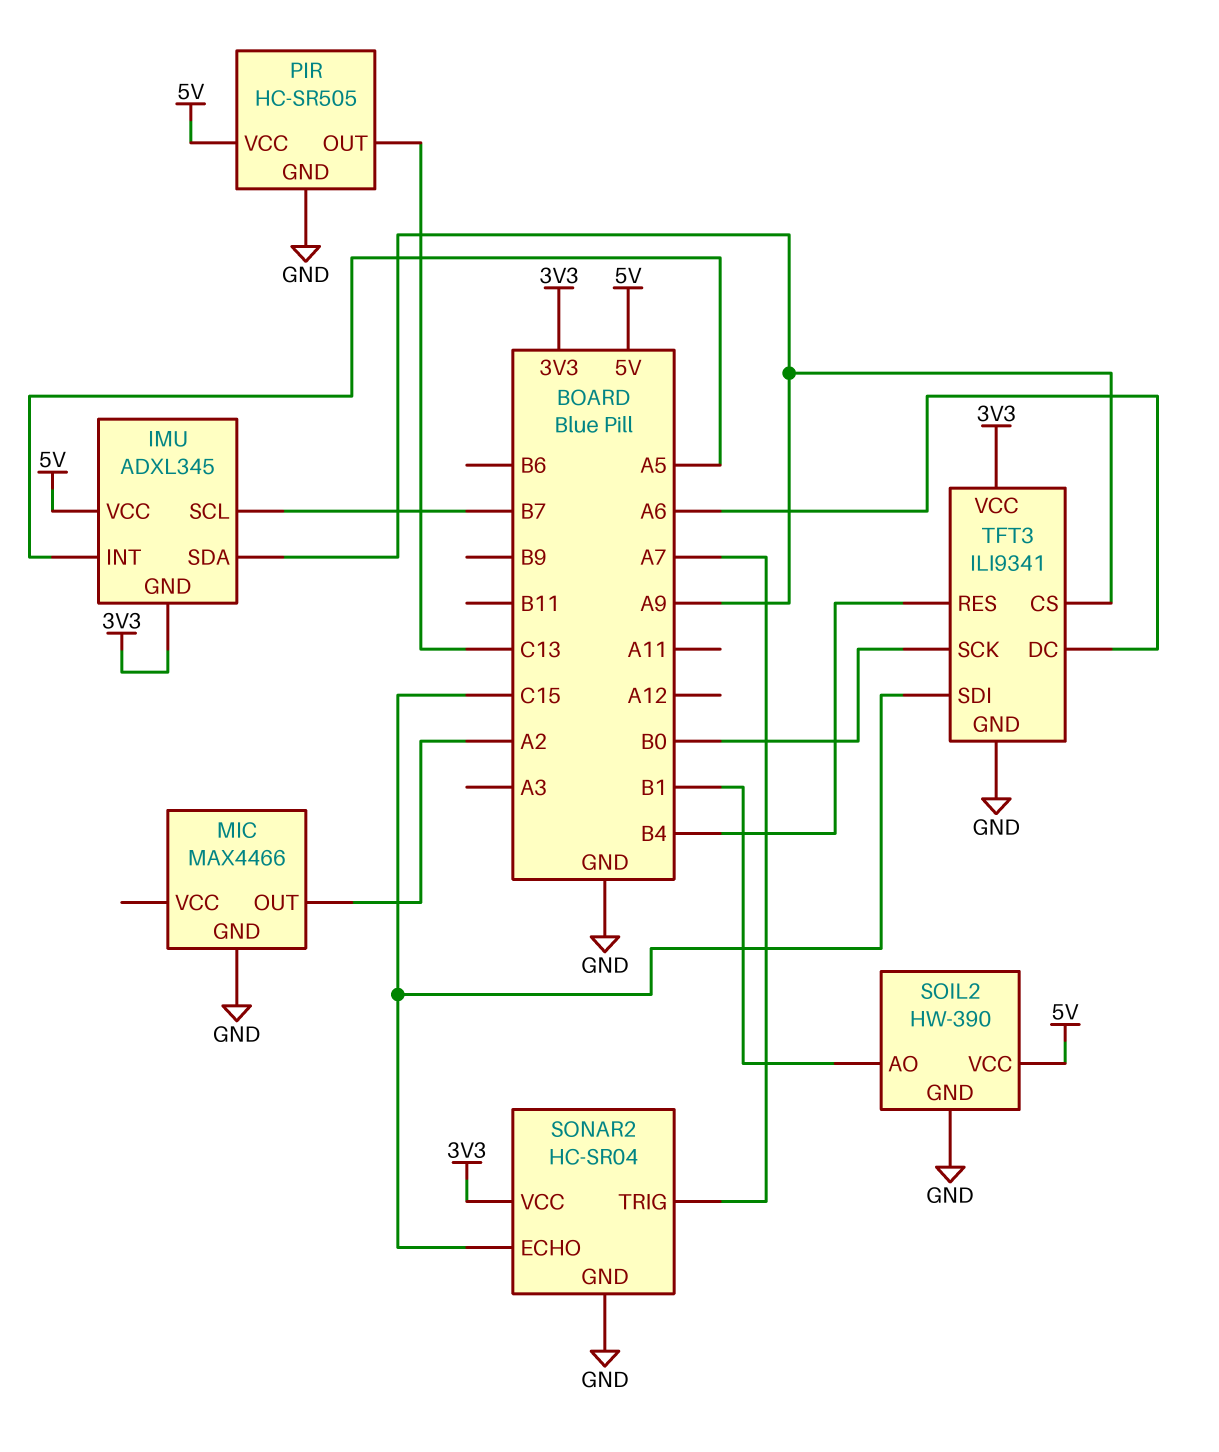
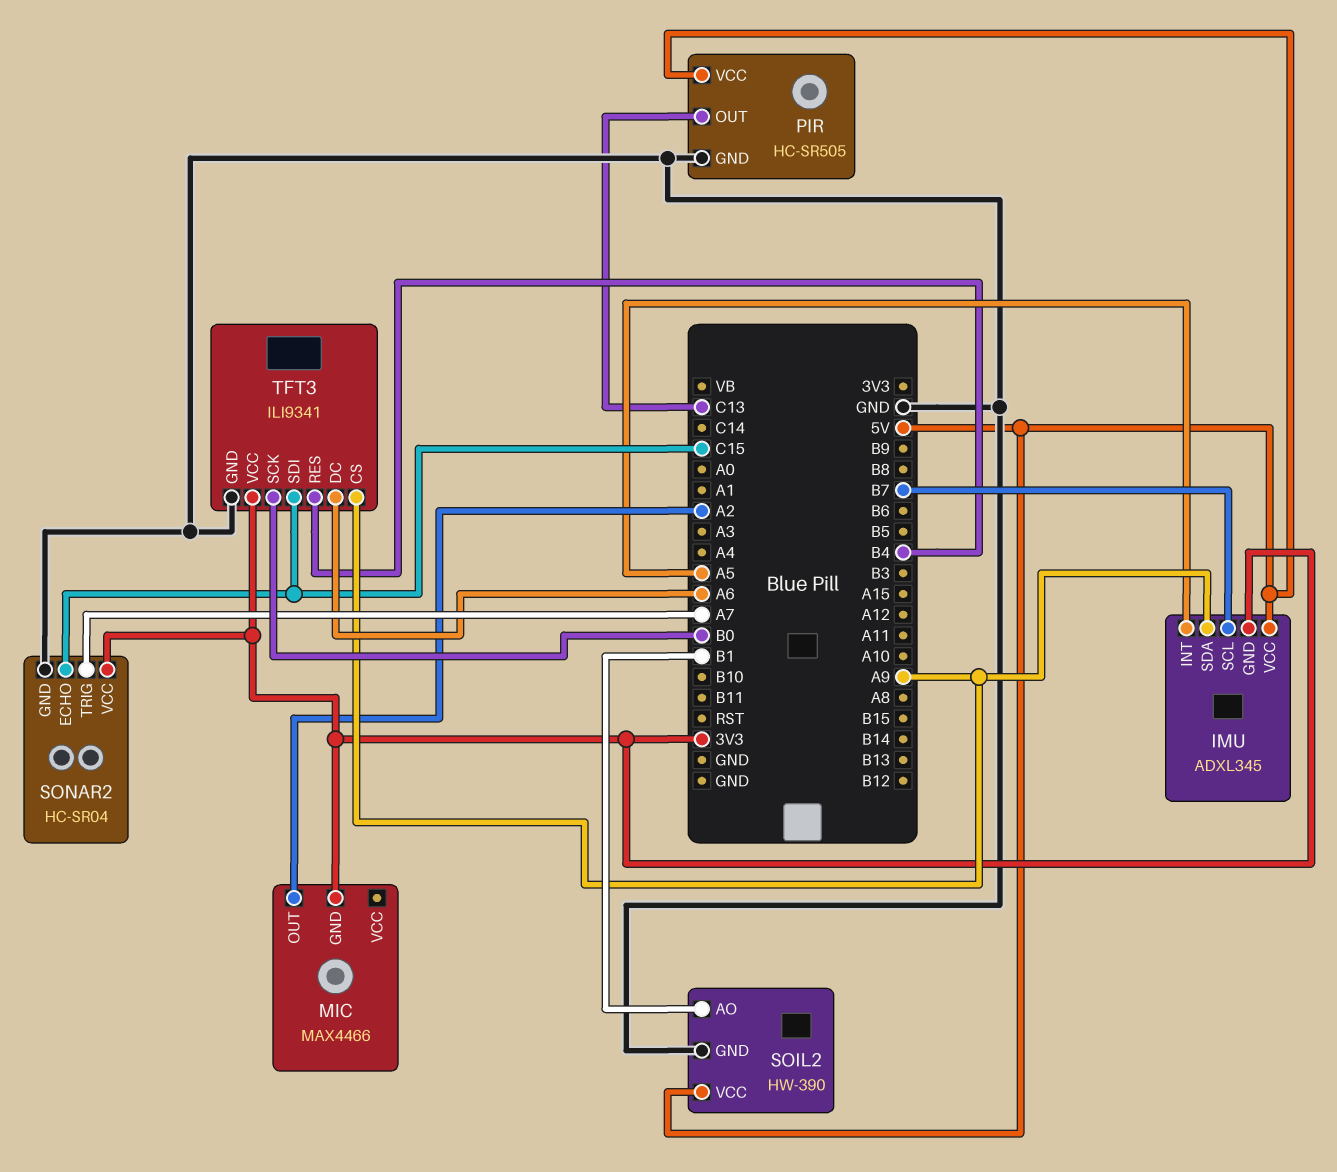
MIC pin GND: GND -> 3V3

